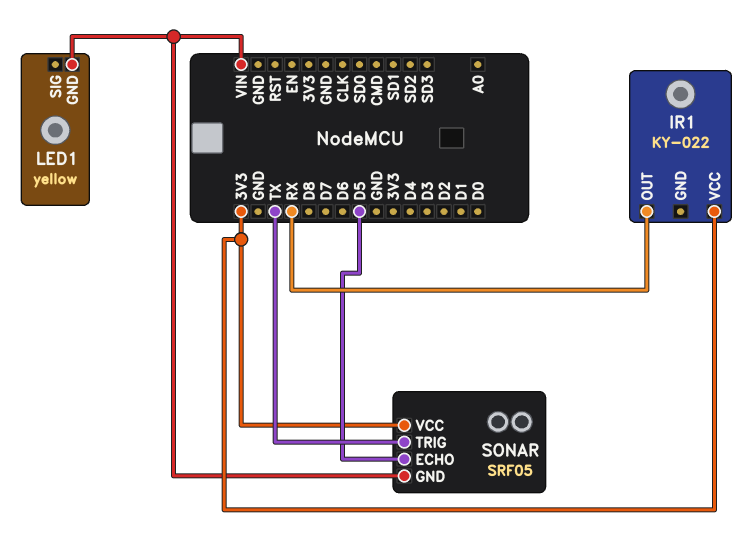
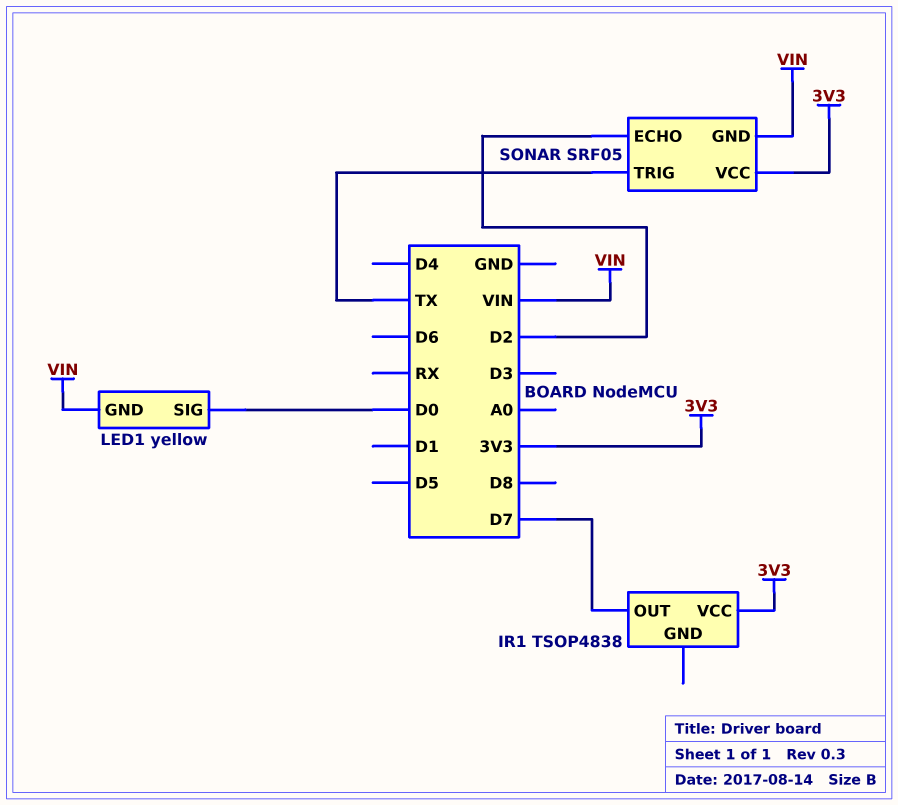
IR1: KY-022 -> TSOP4838
IR1 pin OUT: RX -> D7
LED1 pin SIG: none -> D0
SONAR pin ECHO: D5 -> D2

